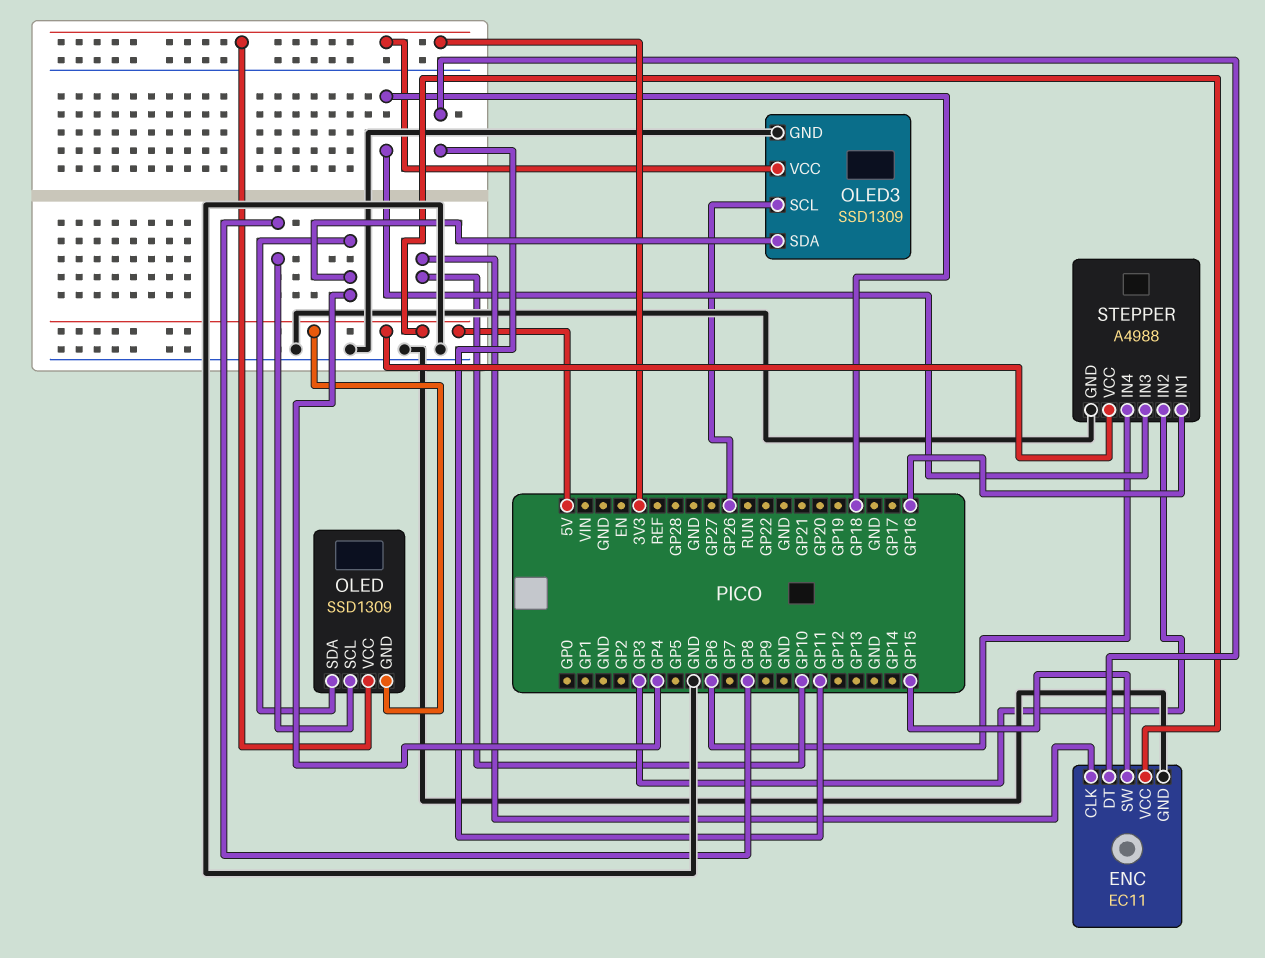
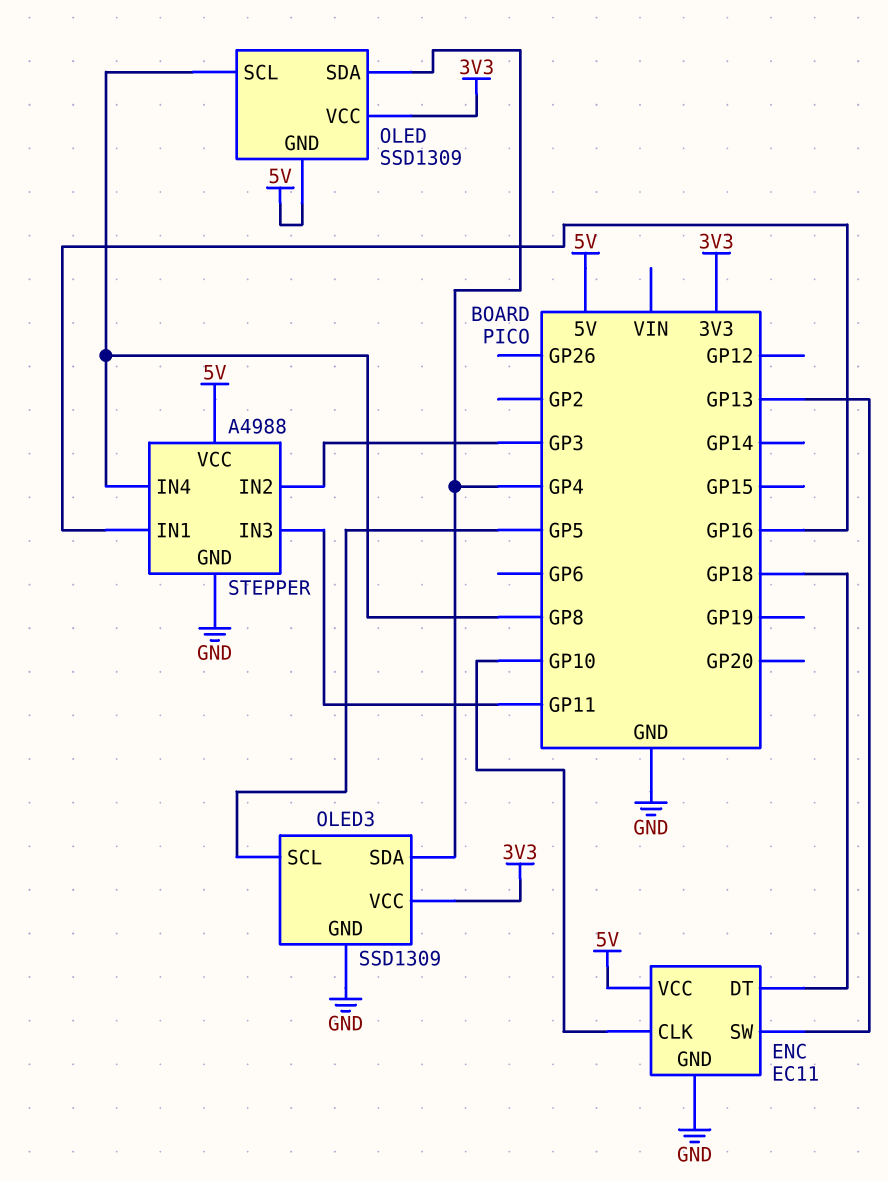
ENC pin DT: GP11 -> GP18
ENC pin SW: GP15 -> GP13
OLED3 pin SCL: GP26 -> GP5
STEPPER pin IN3: GP18 -> GP11
STEPPER pin IN4: GP6 -> GP8

